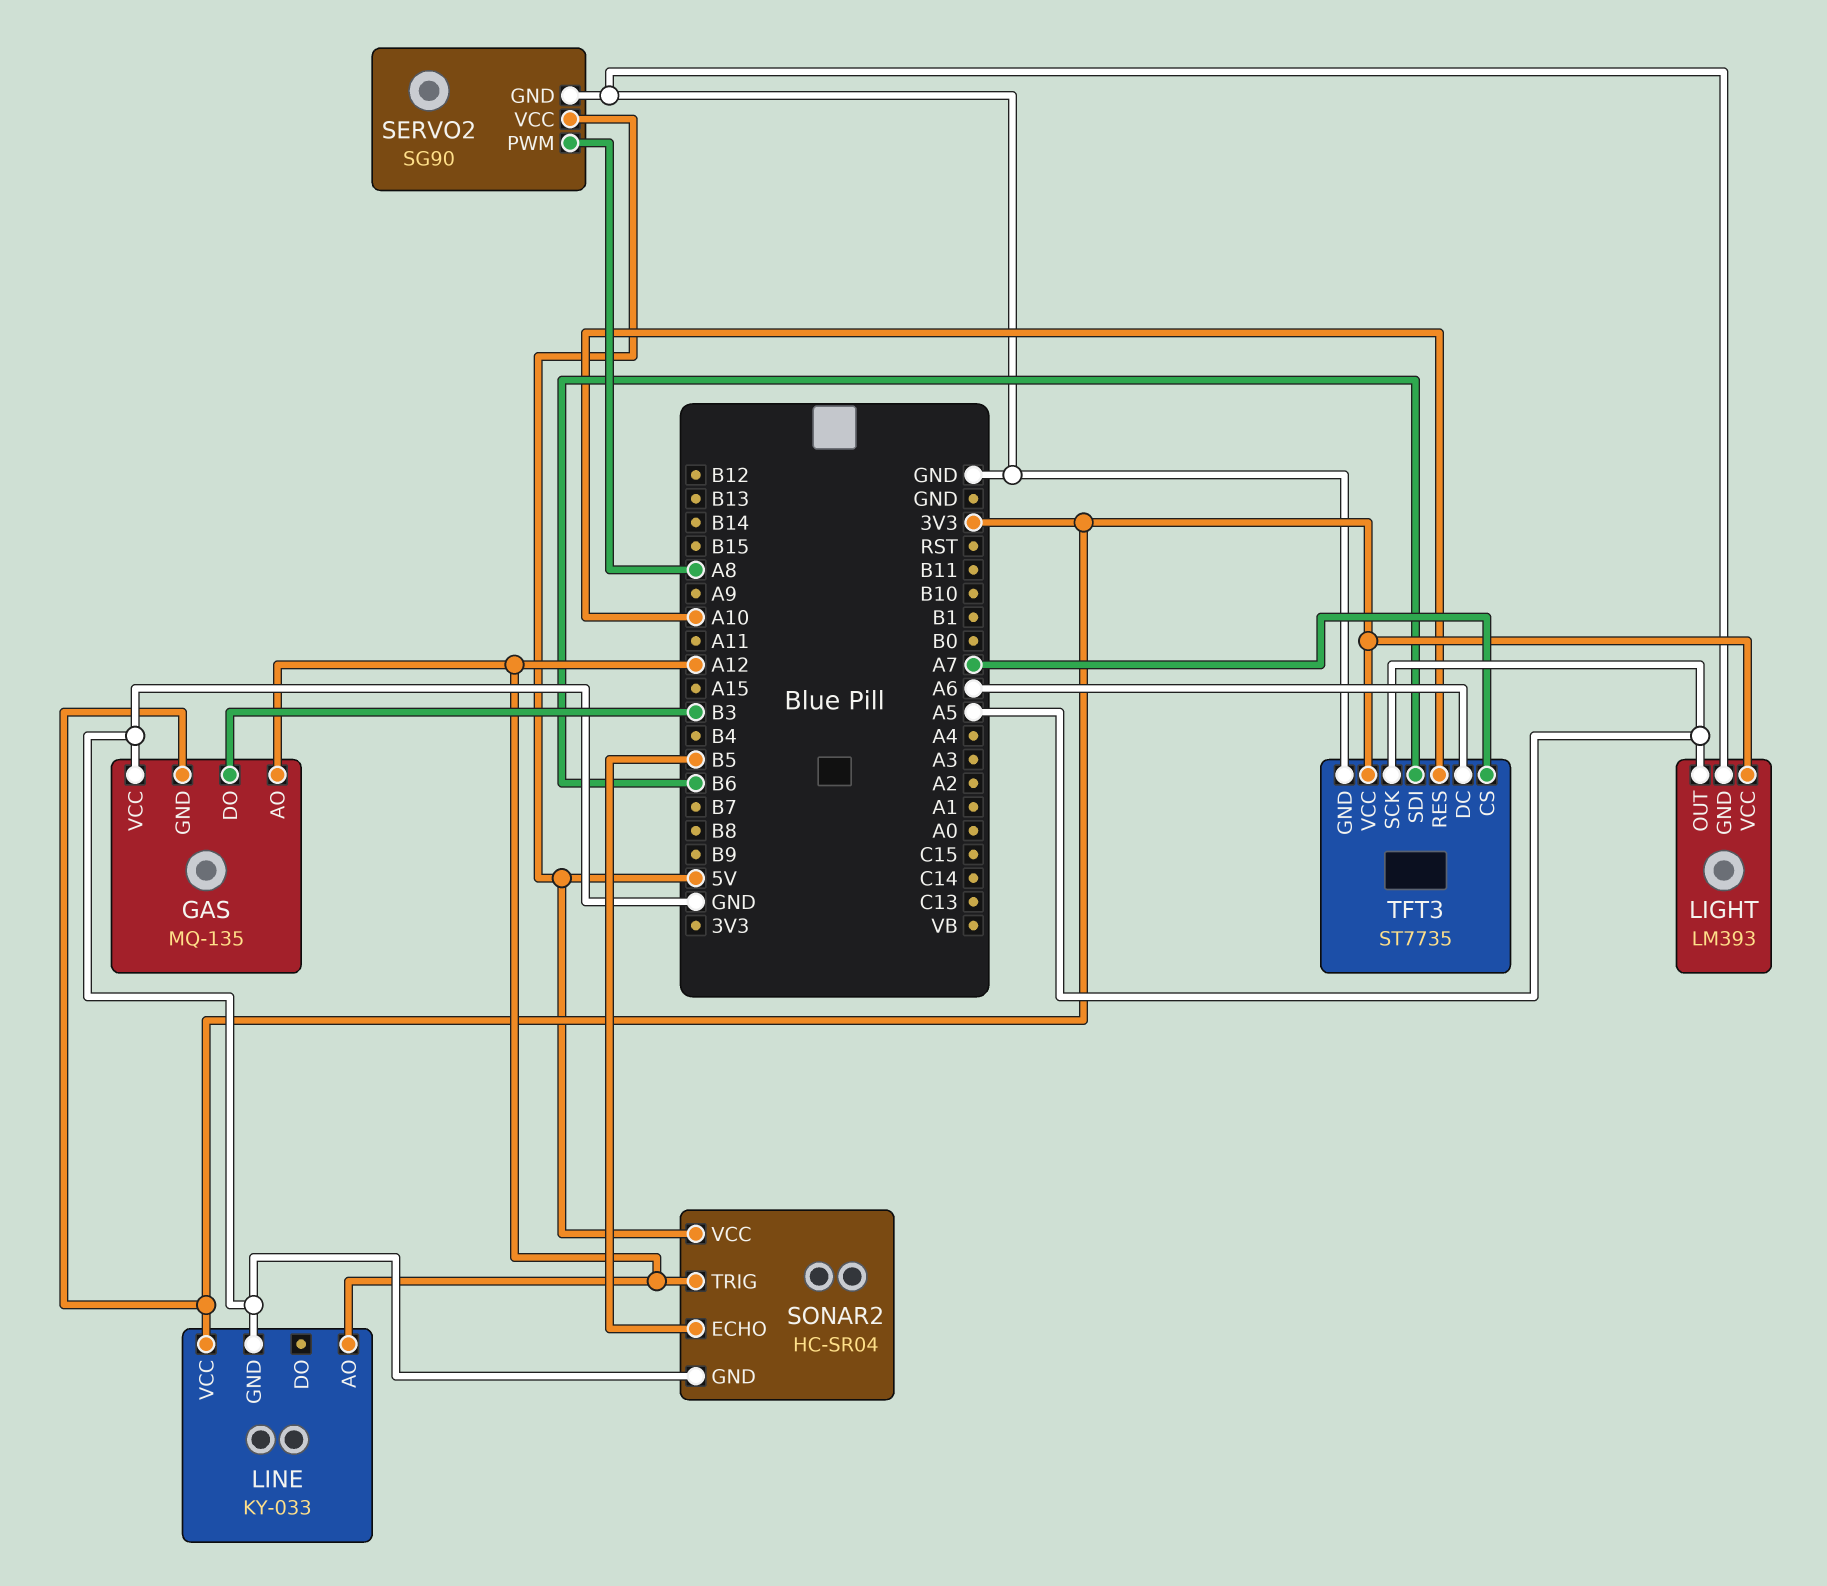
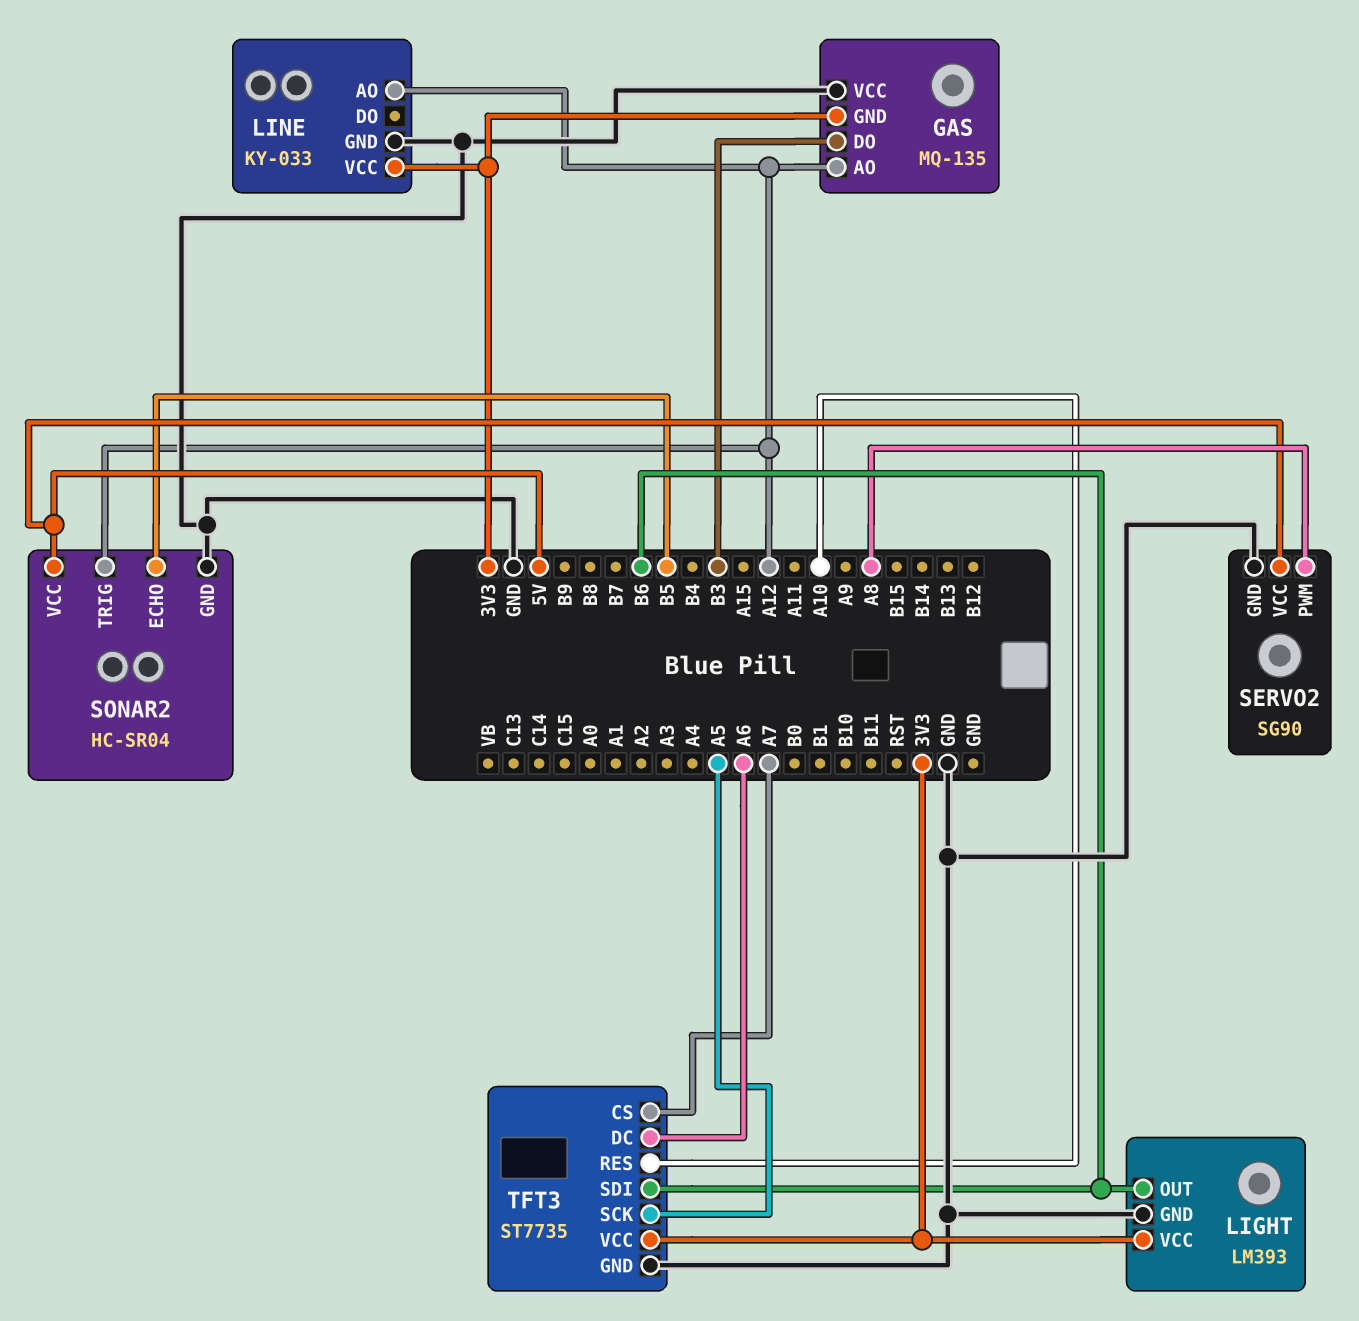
LIGHT pin OUT: A5 -> B6

